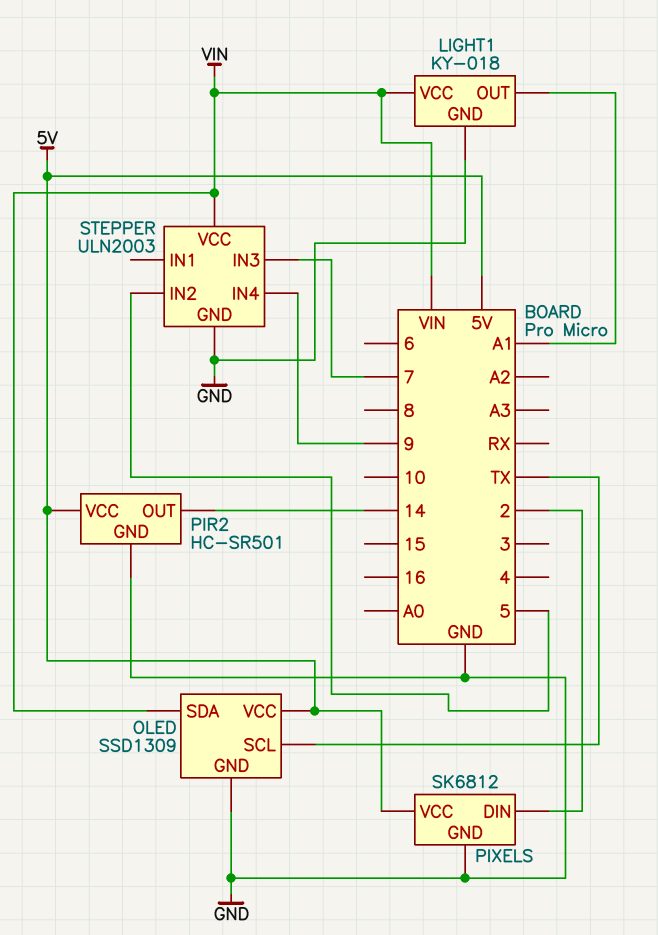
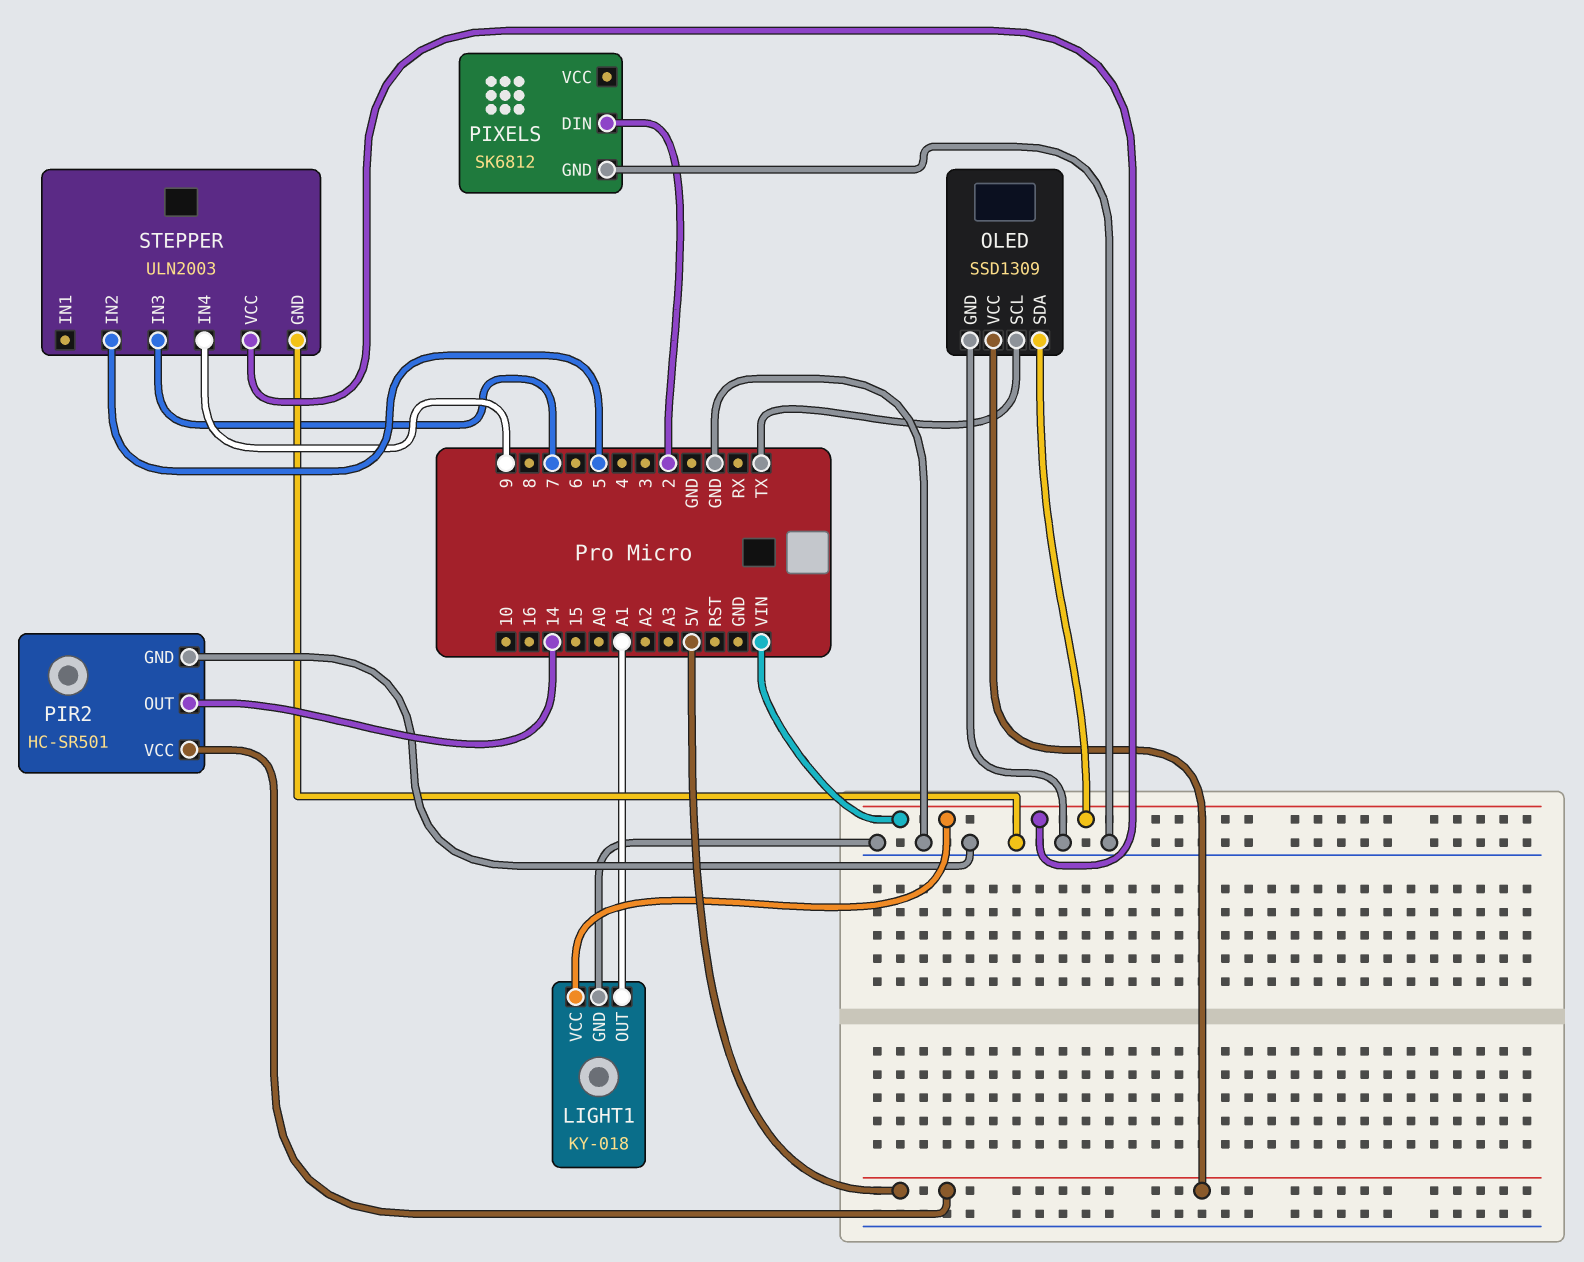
PIXELS pin VCC: 5V -> none

